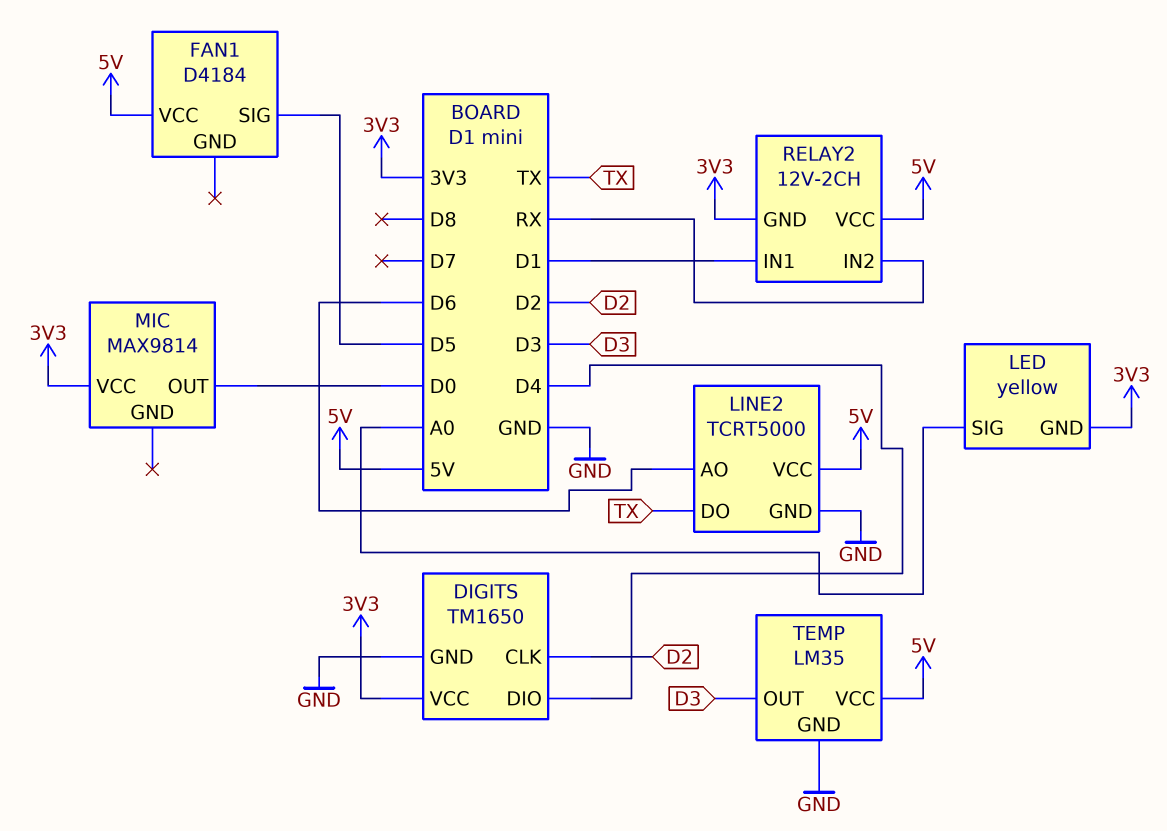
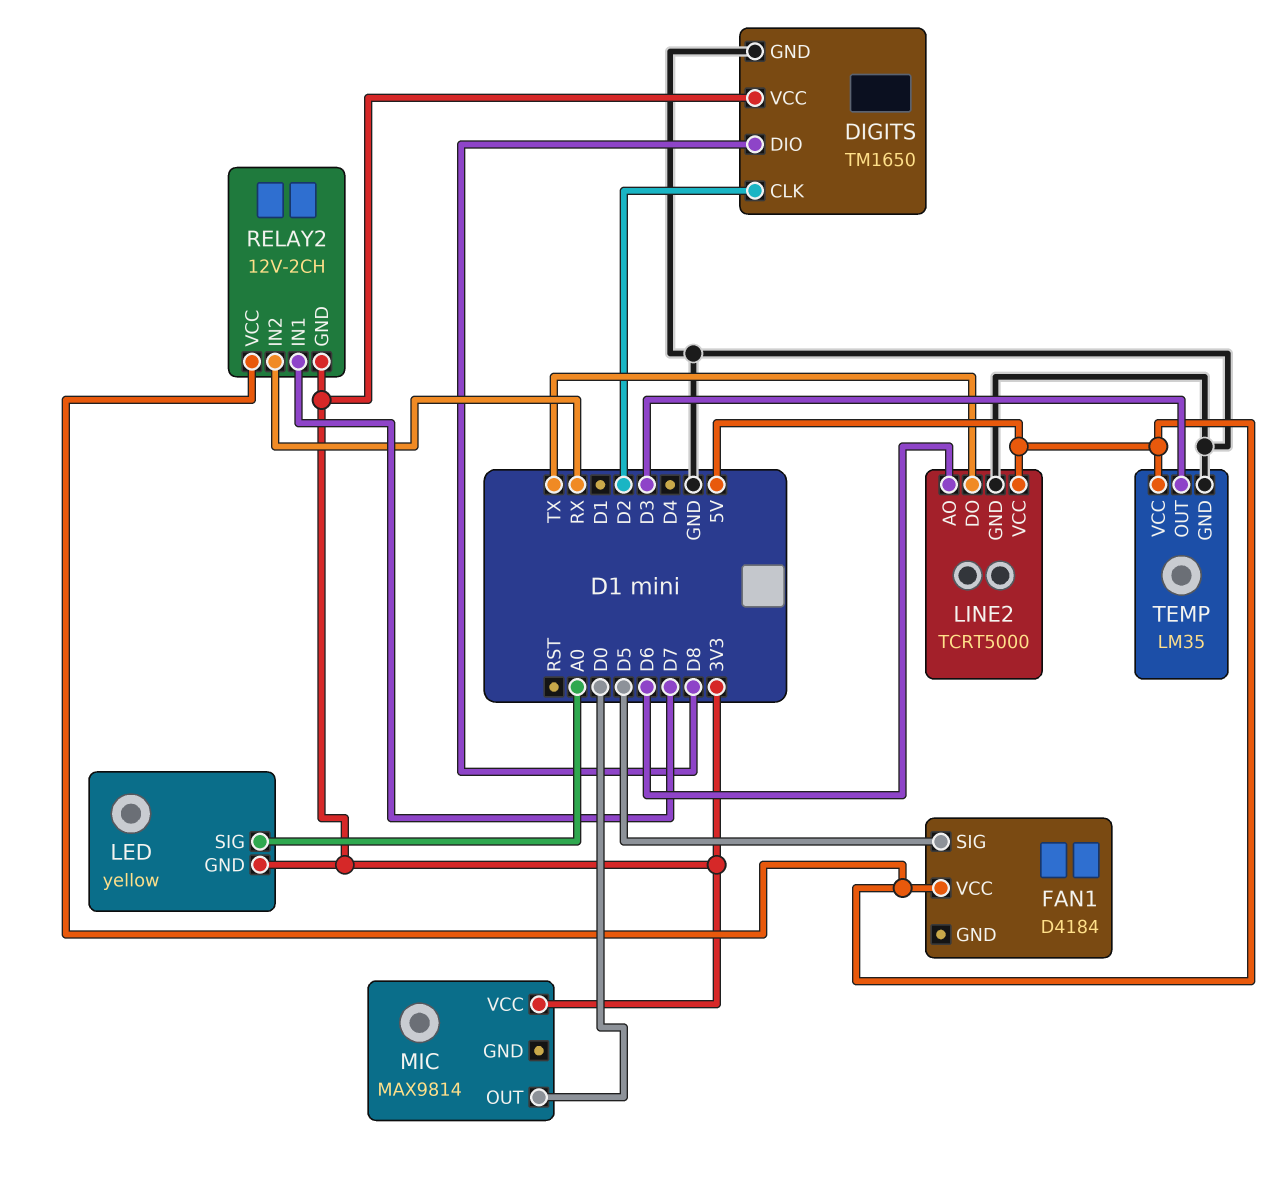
DIGITS pin DIO: D4 -> D8
RELAY2 pin IN1: D1 -> D7

